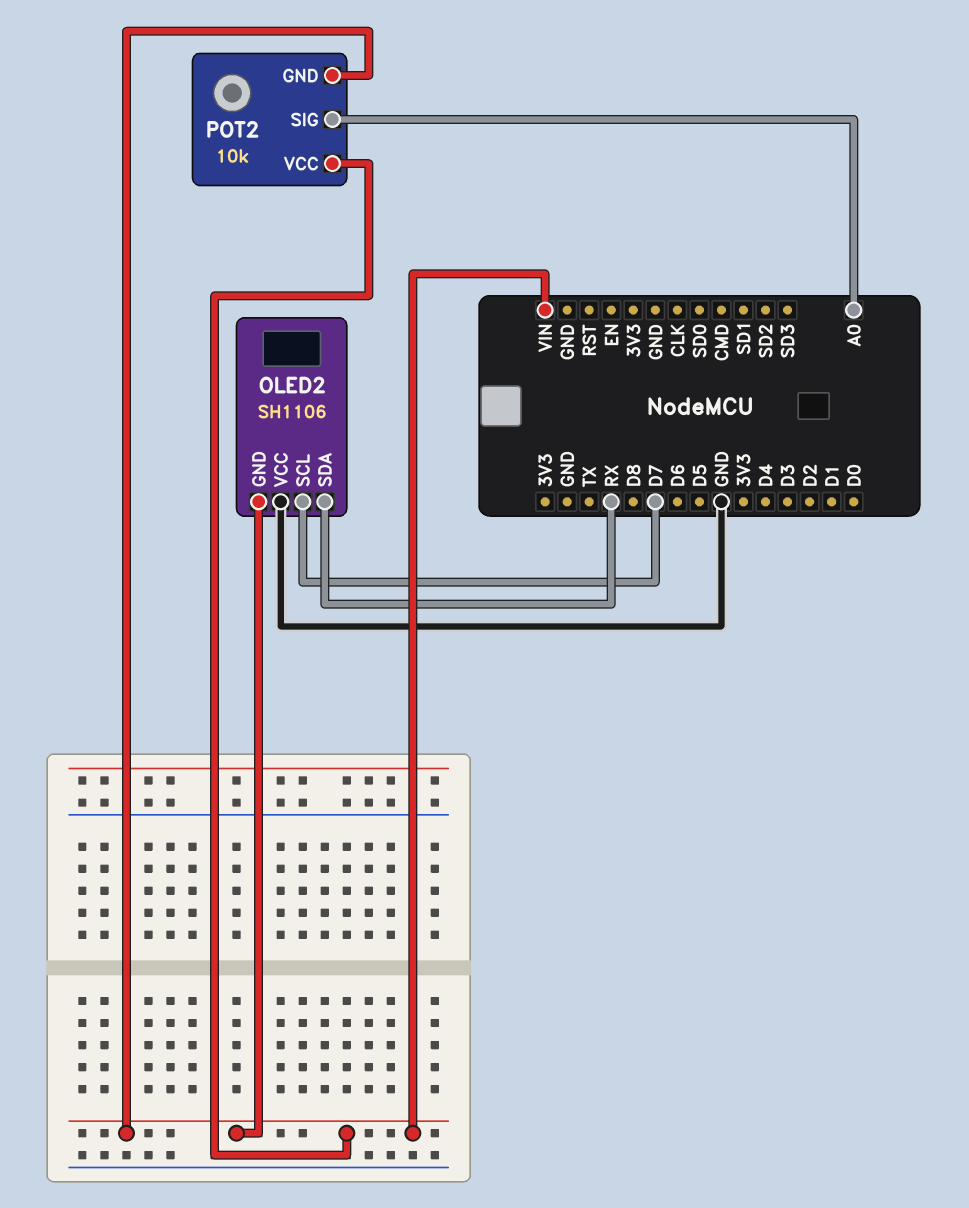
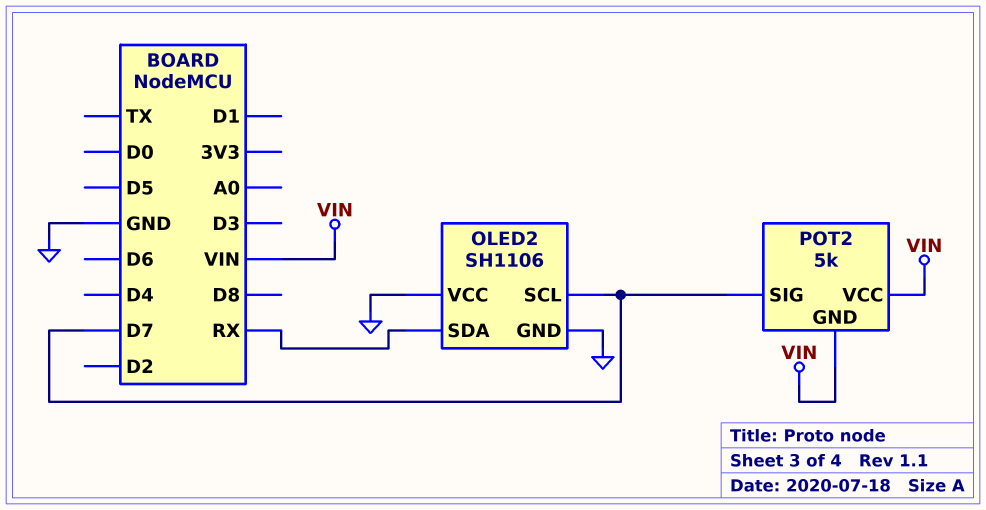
OLED2 pin GND: VIN -> GND
POT2: 10k -> 5k
POT2 pin SIG: A0 -> D7

